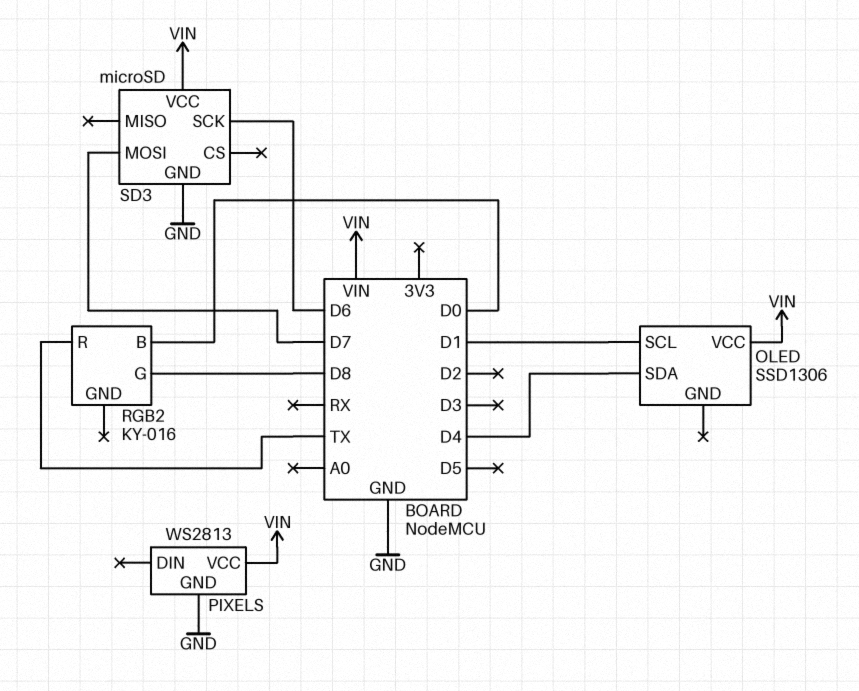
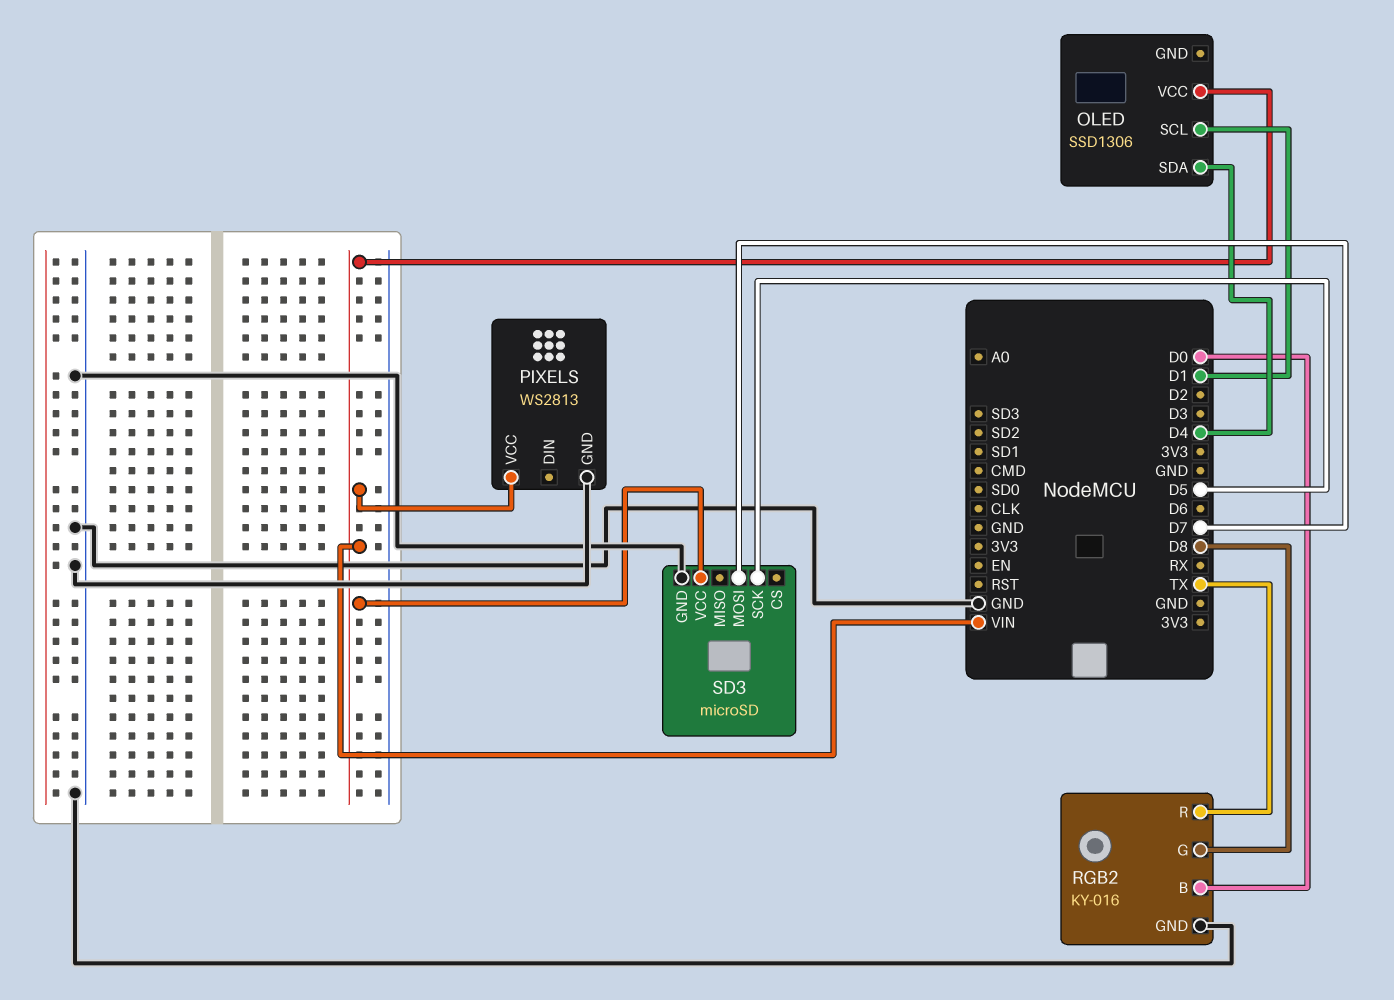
RGB2 pin GND: none -> GND
SD3 pin SCK: D6 -> D5

